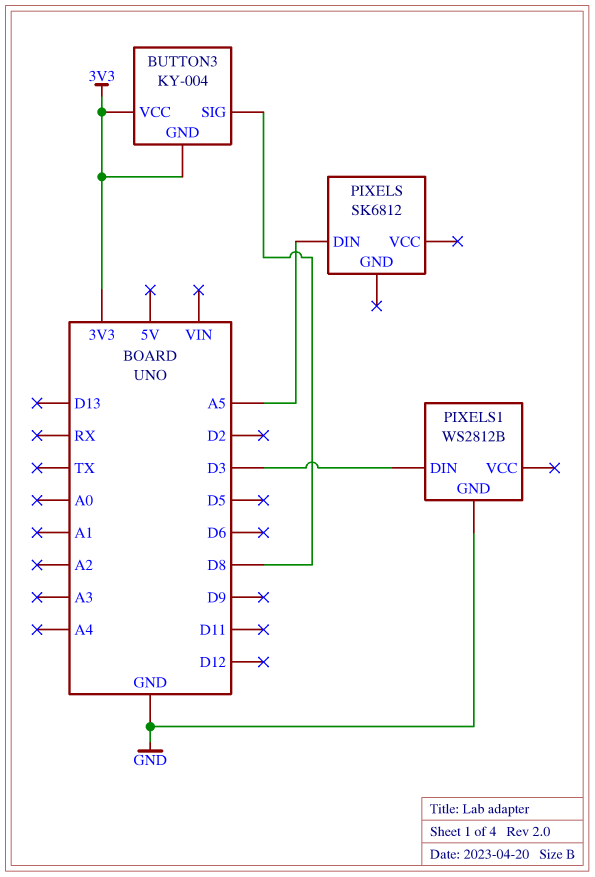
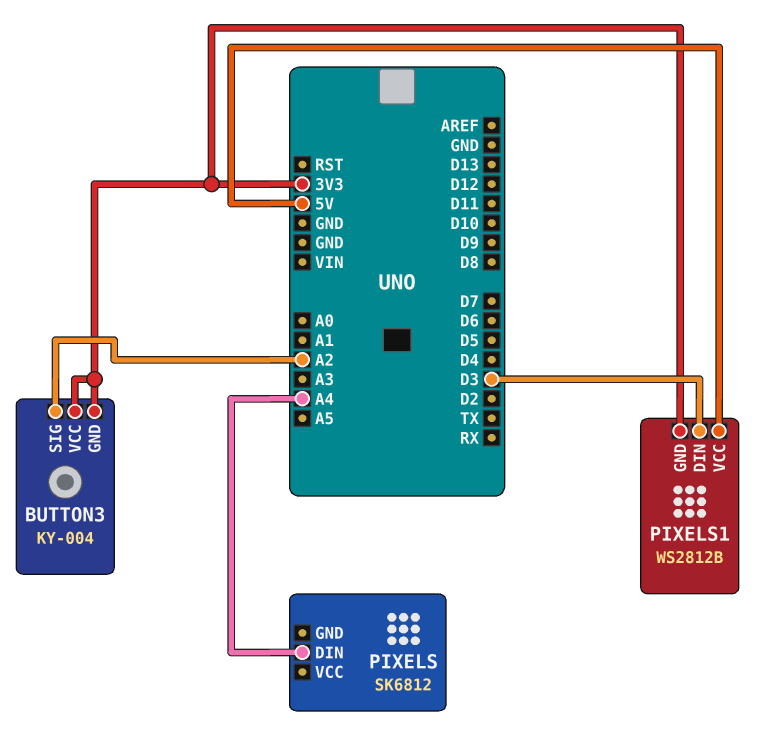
BUTTON3 pin SIG: D8 -> A2
PIXELS pin DIN: A5 -> A4
PIXELS1 pin GND: GND -> 3V3
PIXELS1 pin VCC: none -> 5V

